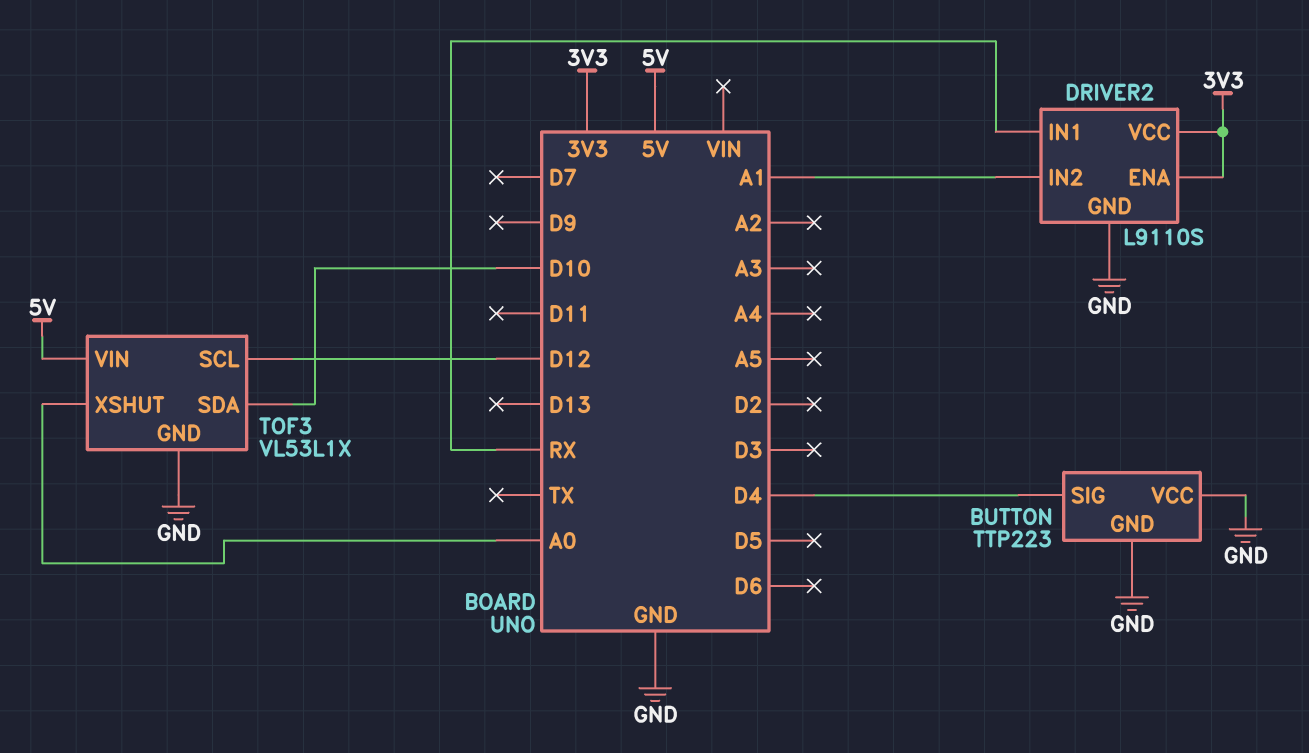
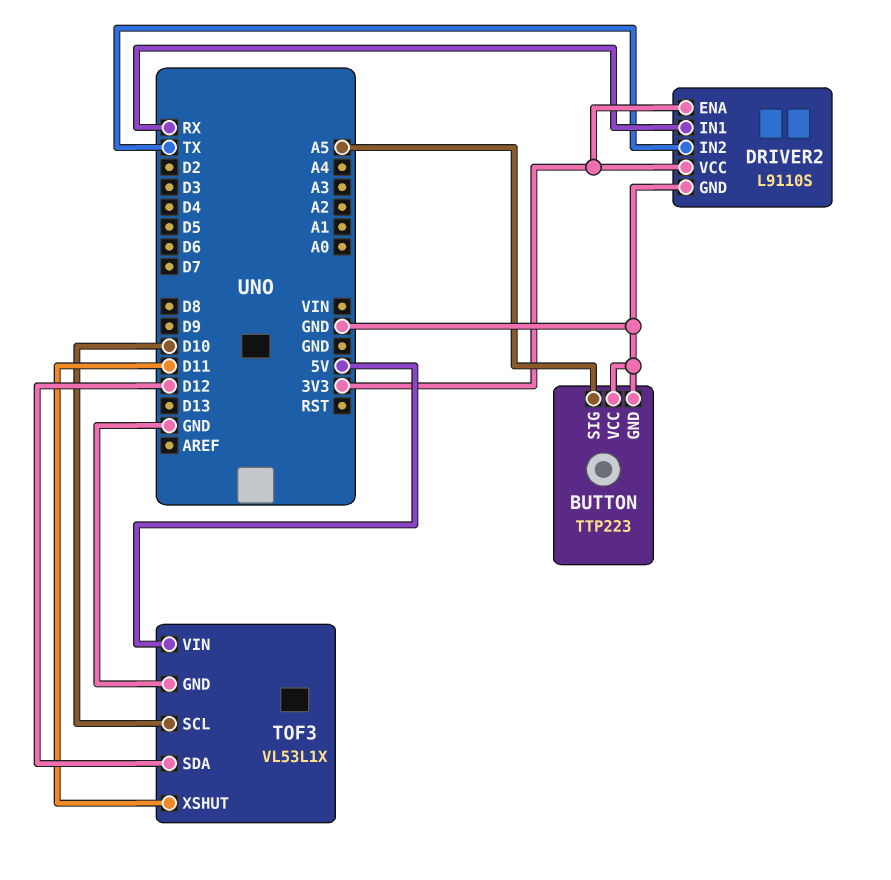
BUTTON pin SIG: D4 -> A5
DRIVER2 pin IN2: A1 -> TX
TOF3 pin SCL: D12 -> D10
TOF3 pin SDA: D10 -> D12
TOF3 pin XSHUT: A0 -> D11

